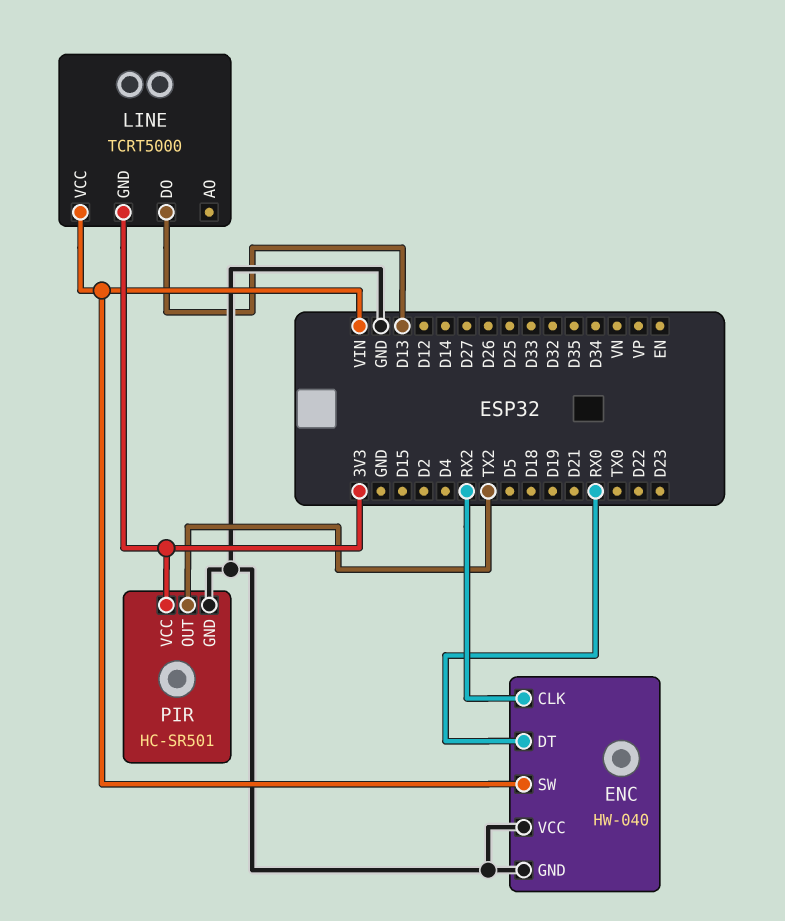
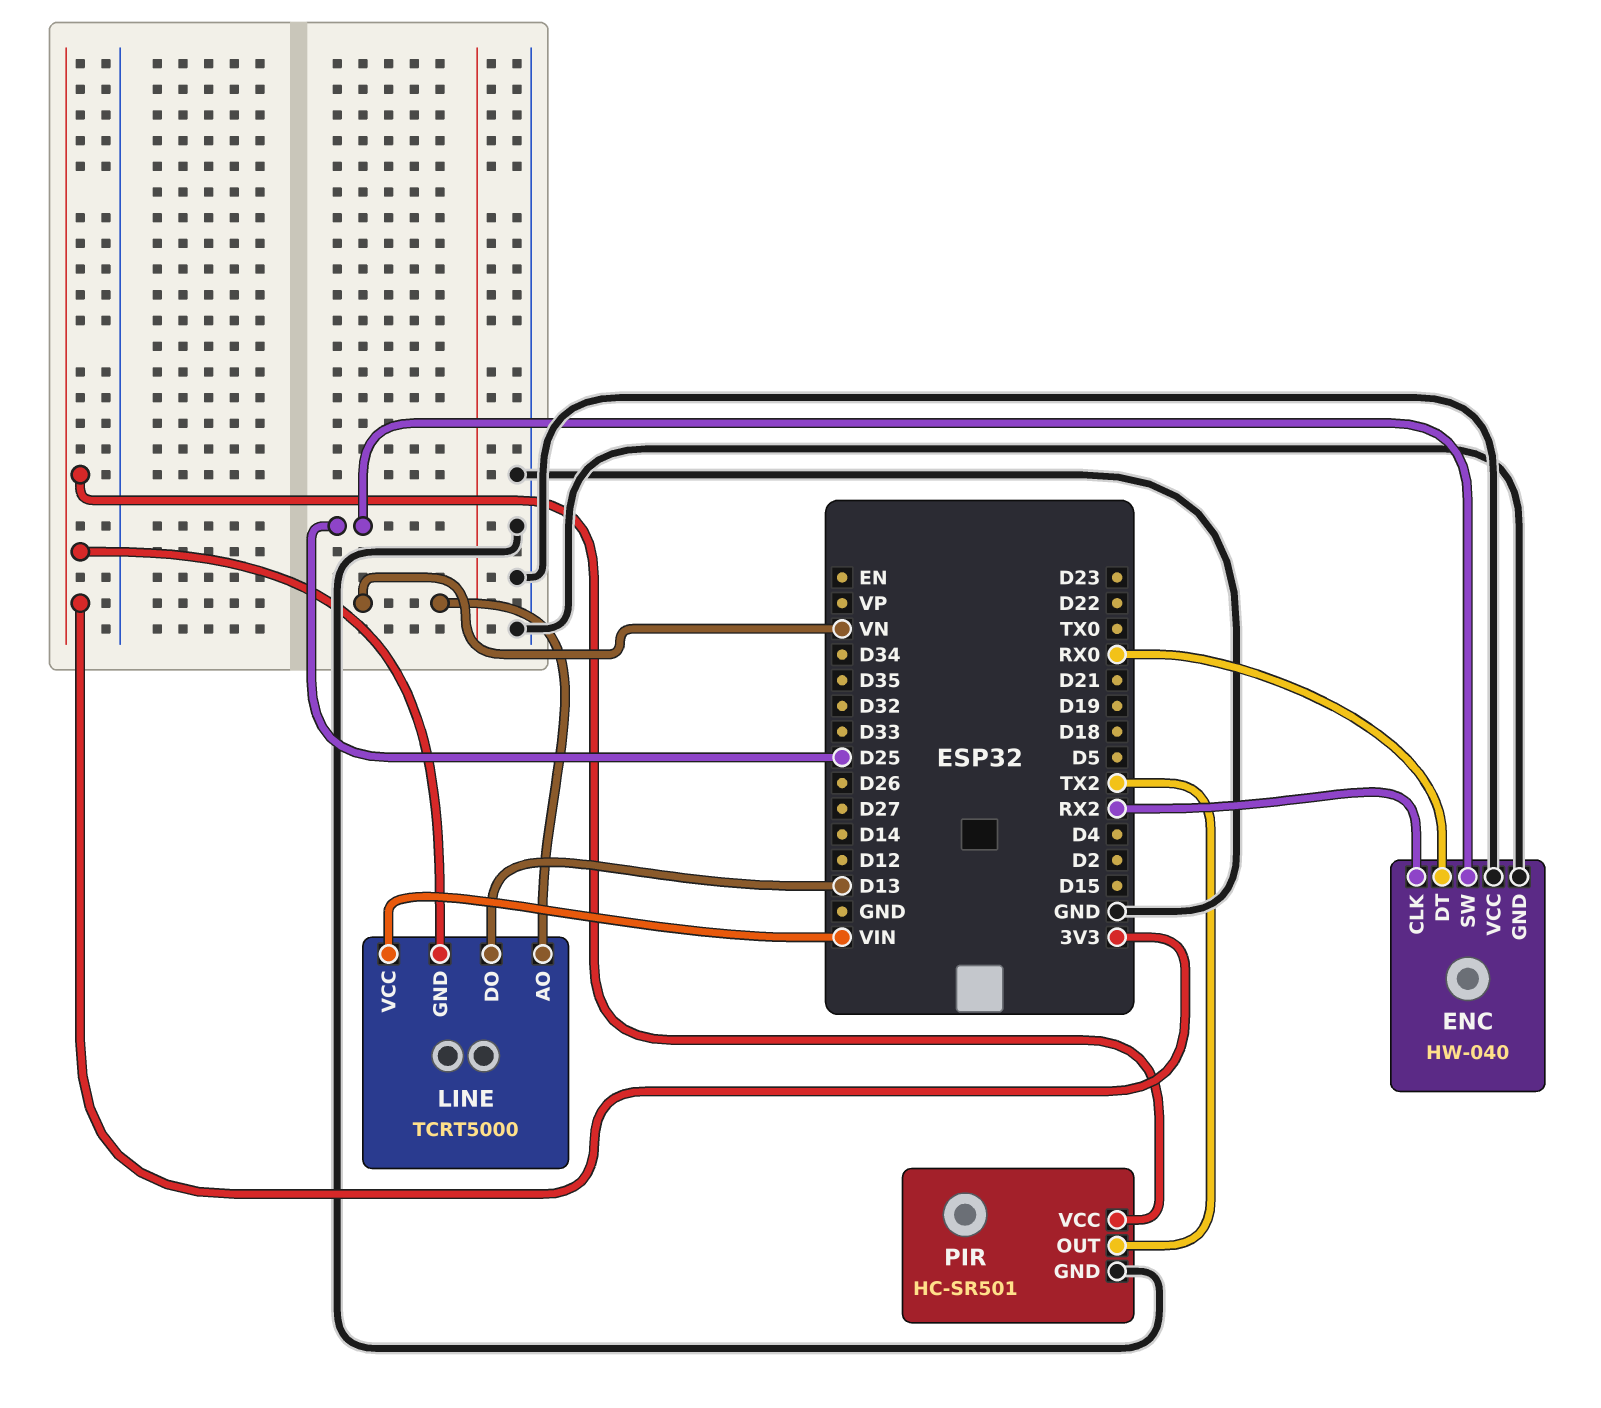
ENC pin SW: VIN -> D25
LINE pin AO: none -> VN

